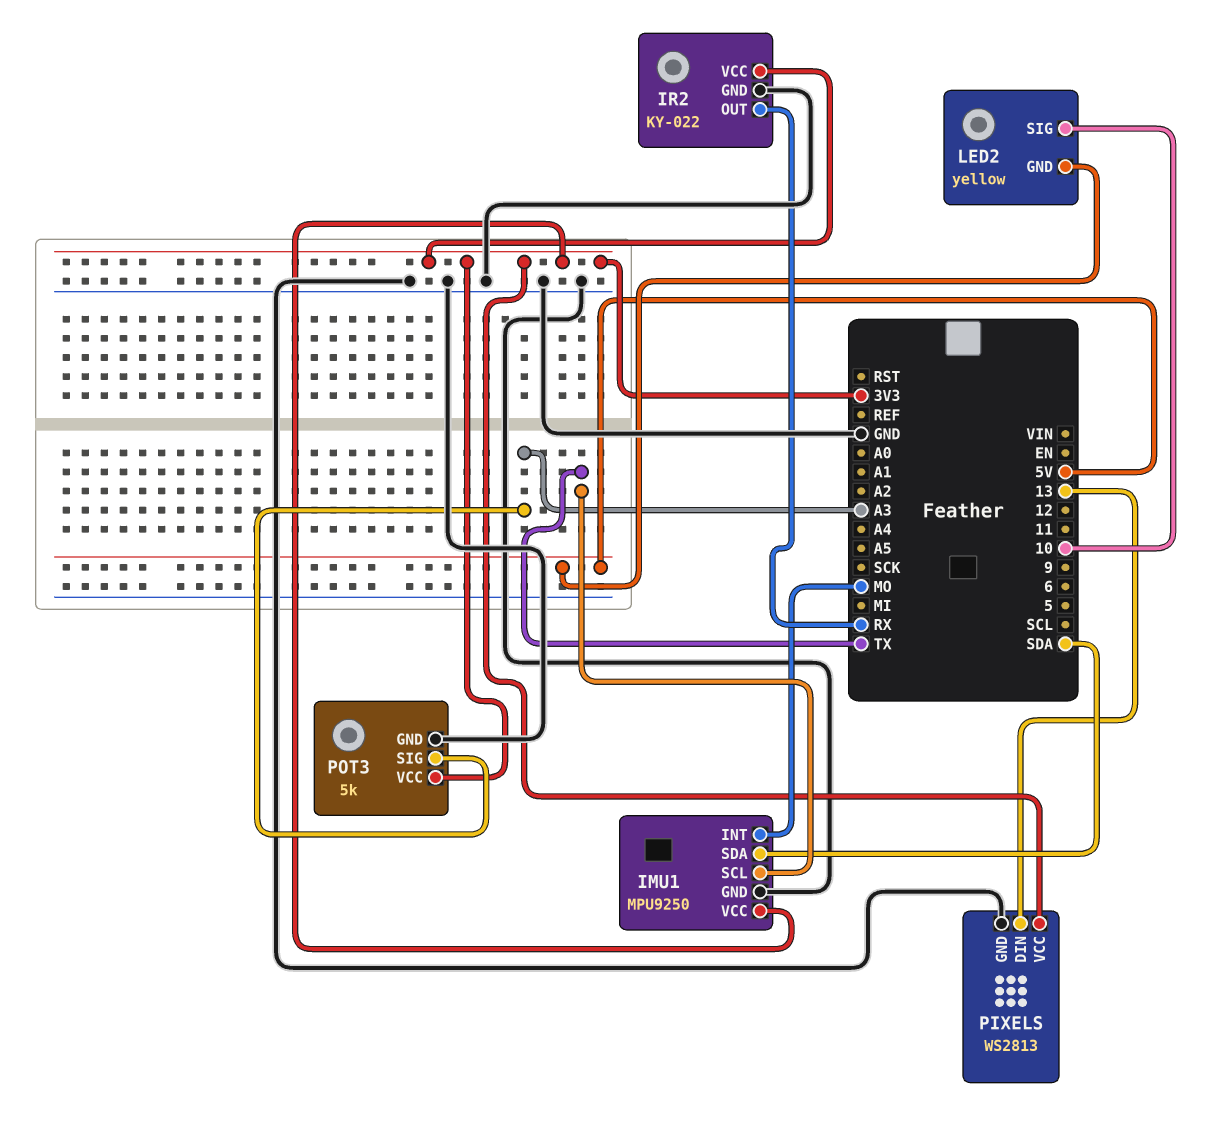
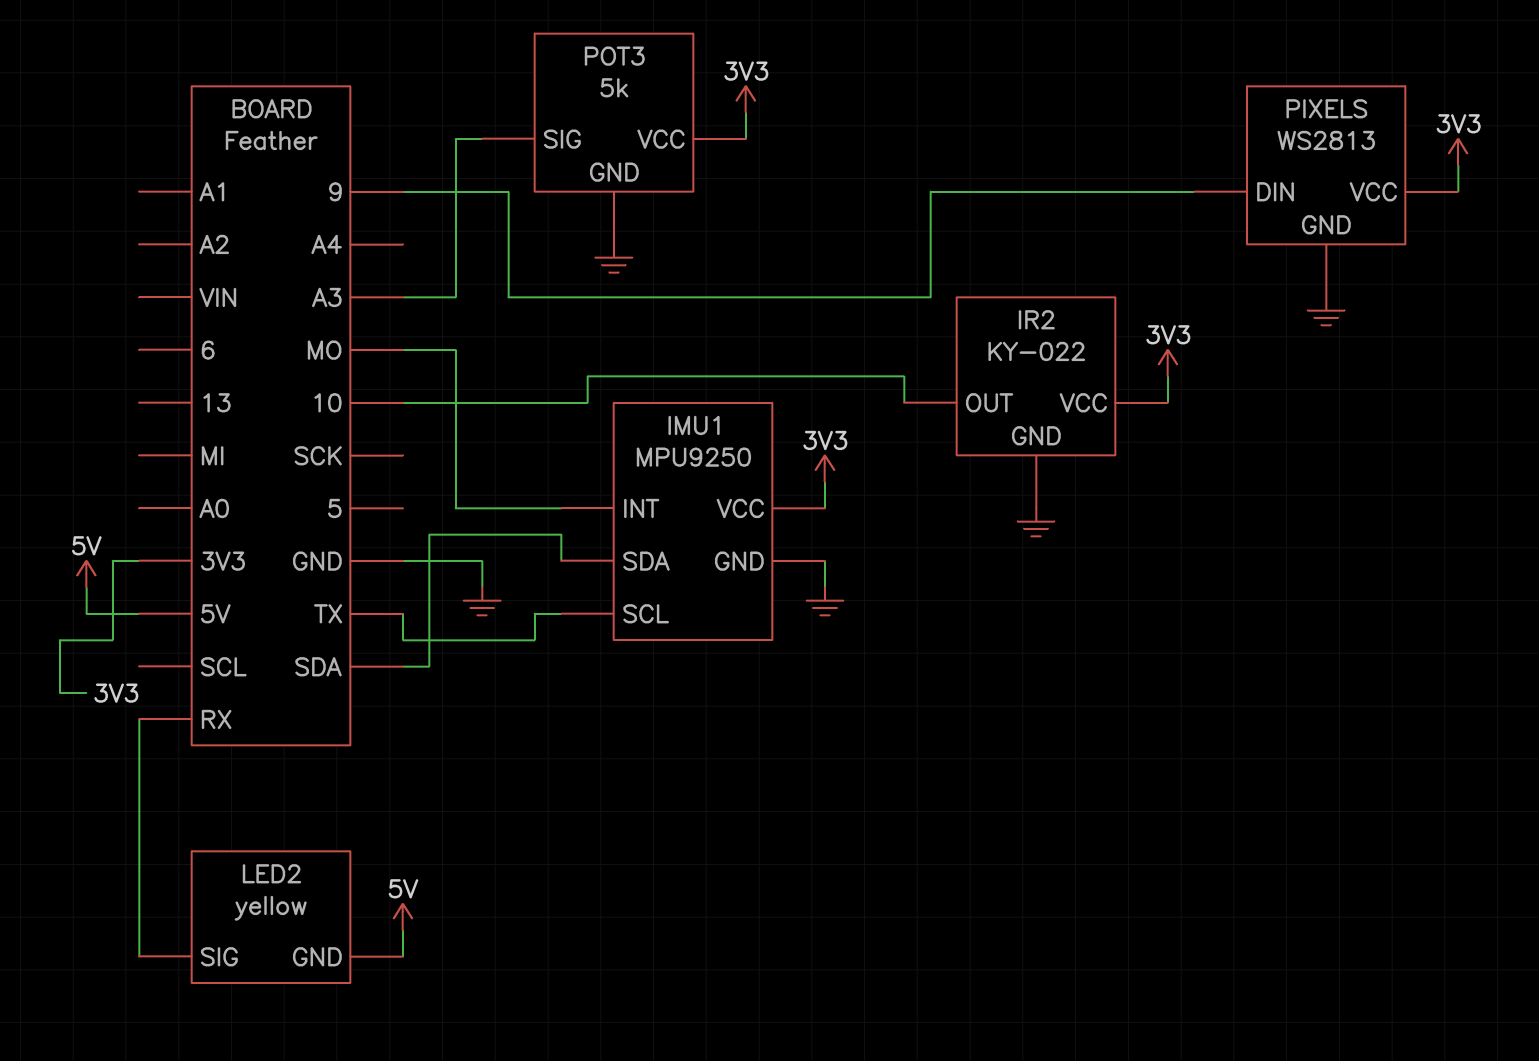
IR2 pin OUT: RX -> 10
LED2 pin SIG: 10 -> RX
PIXELS pin DIN: 13 -> 9

